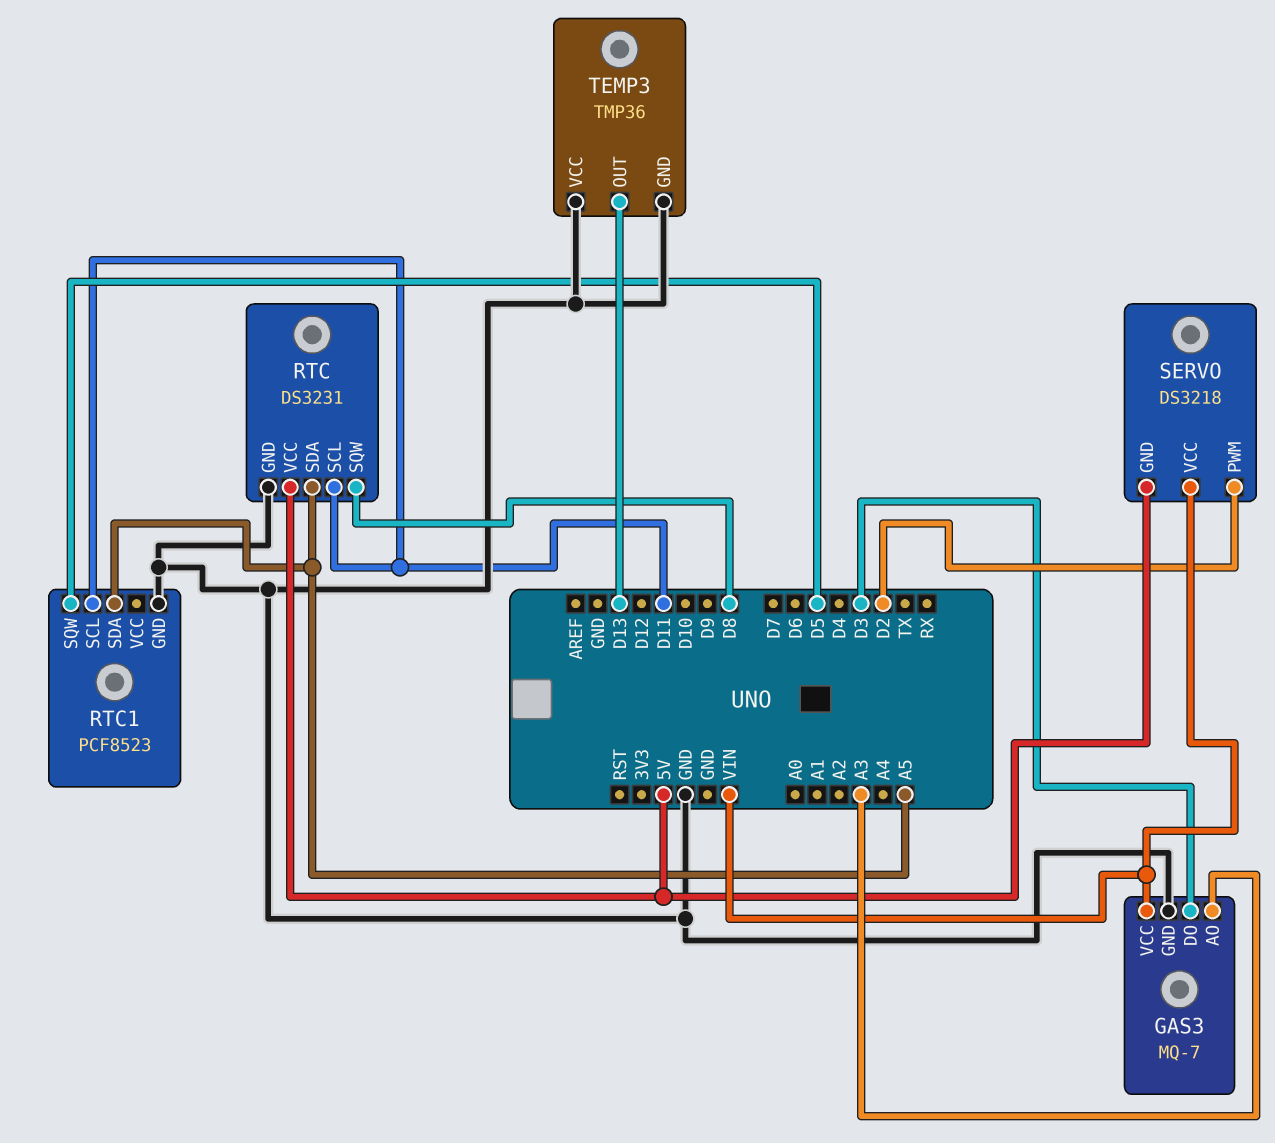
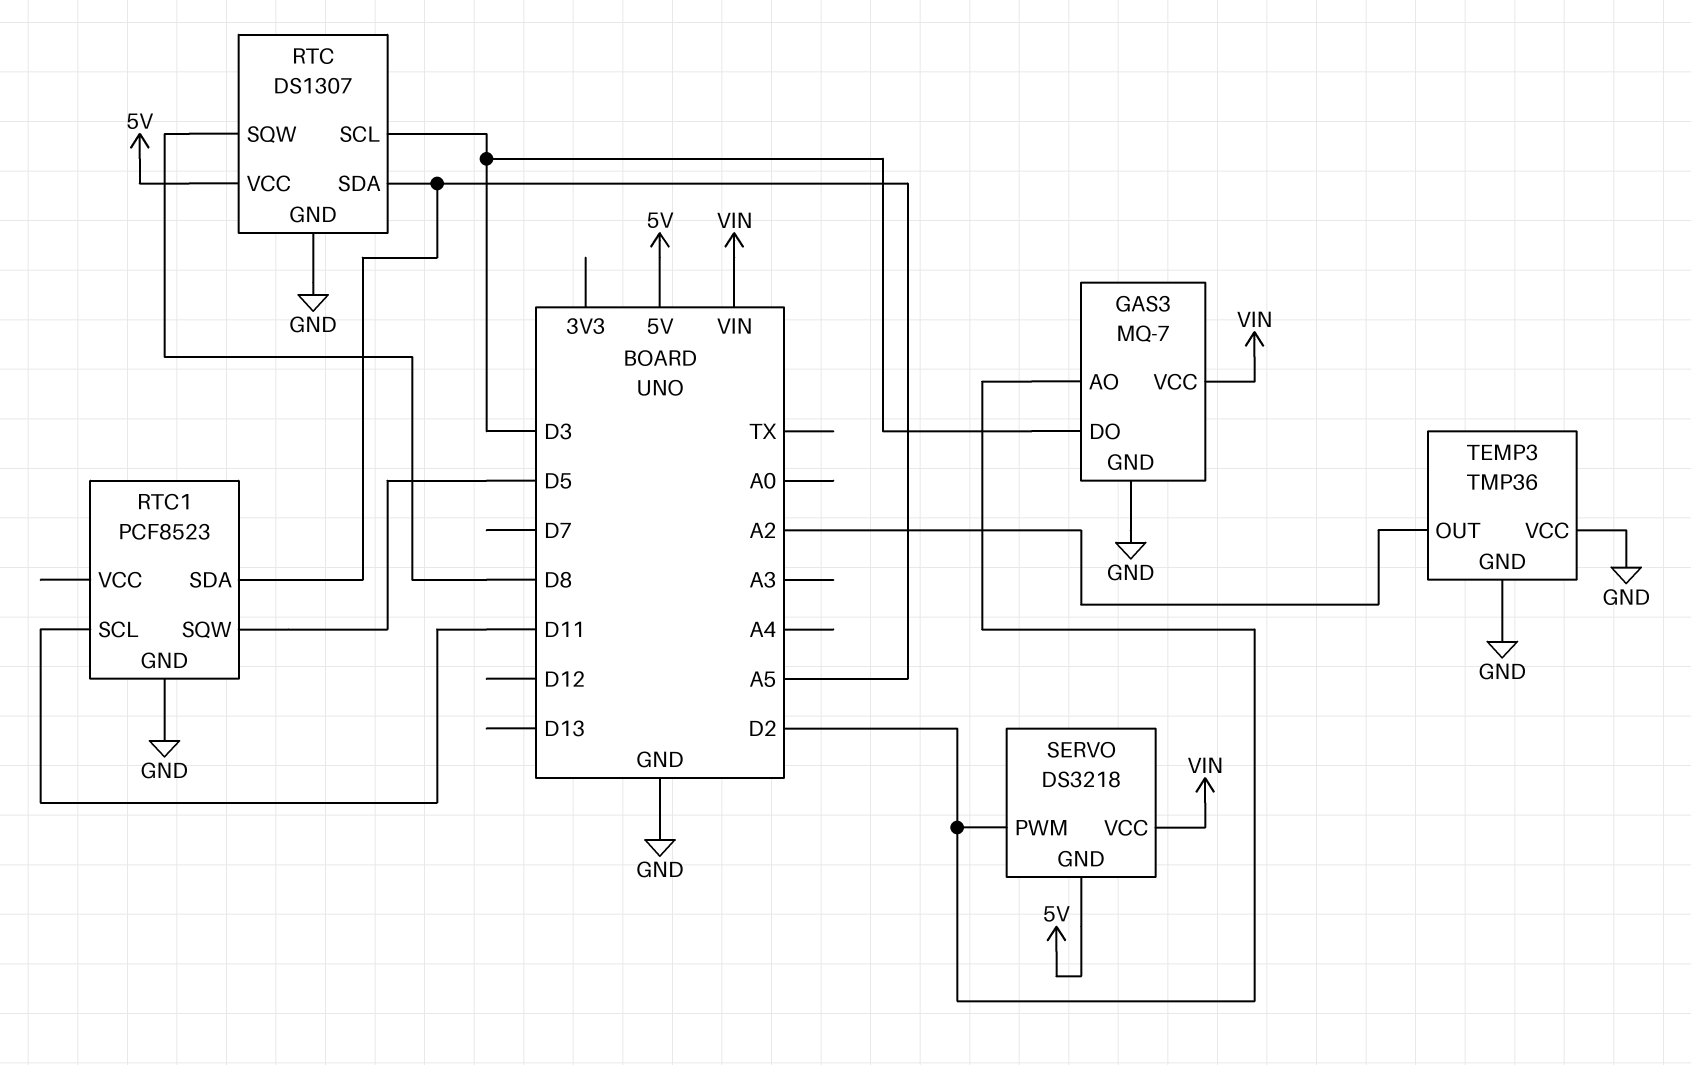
GAS3 pin AO: A3 -> D2
RTC: DS3231 -> DS1307
RTC pin SCL: D11 -> D3
TEMP3 pin OUT: D13 -> A2

